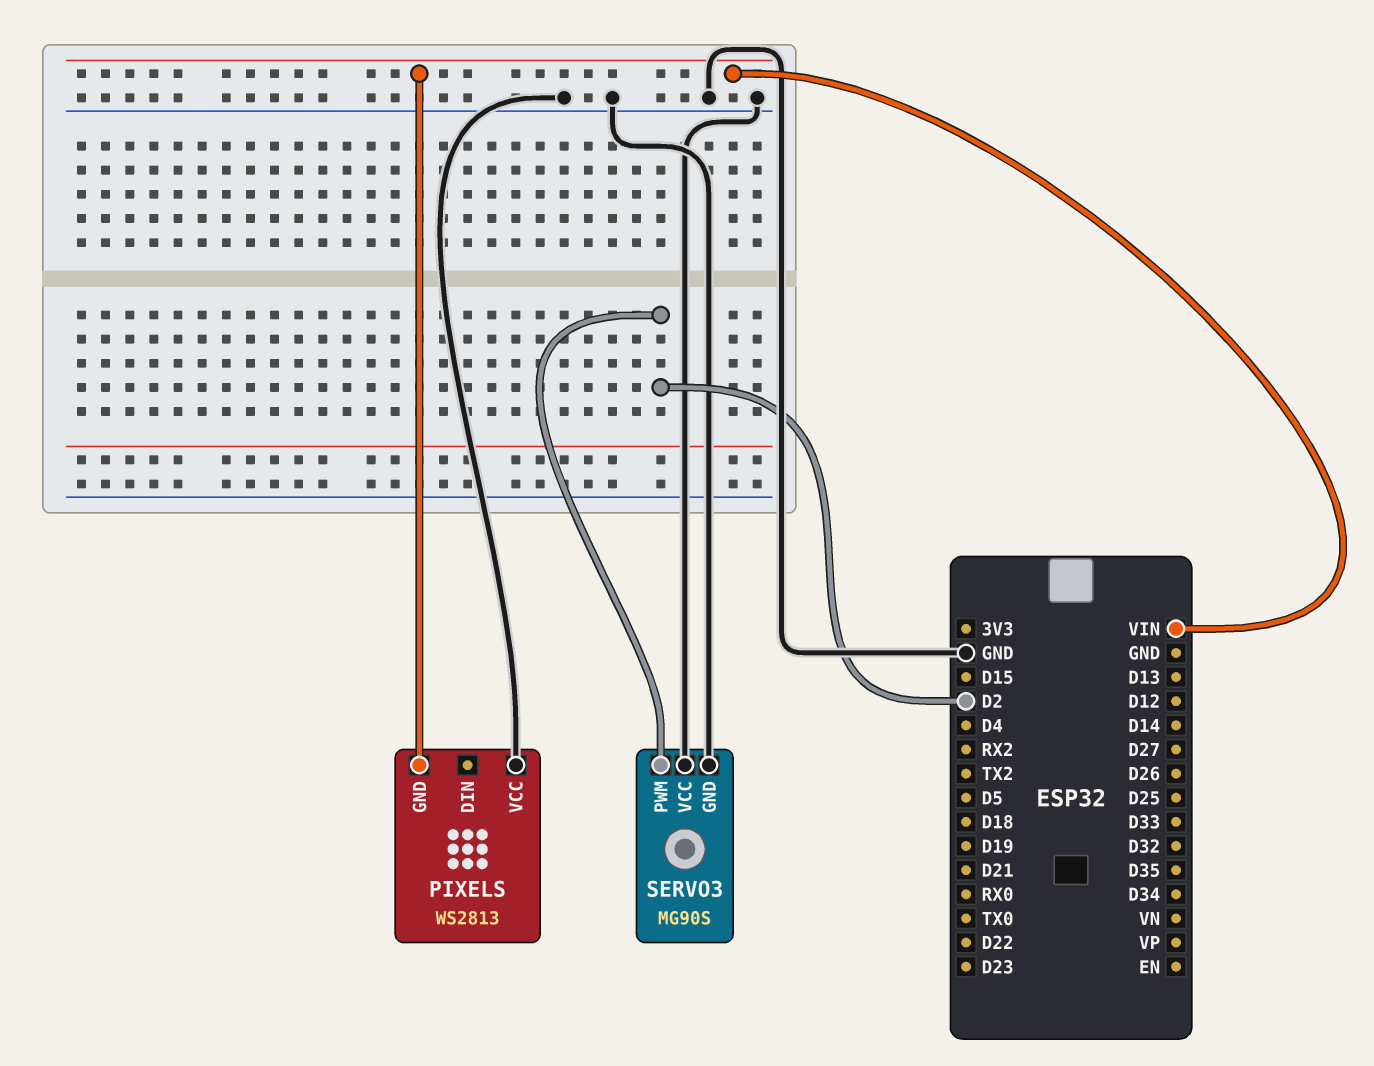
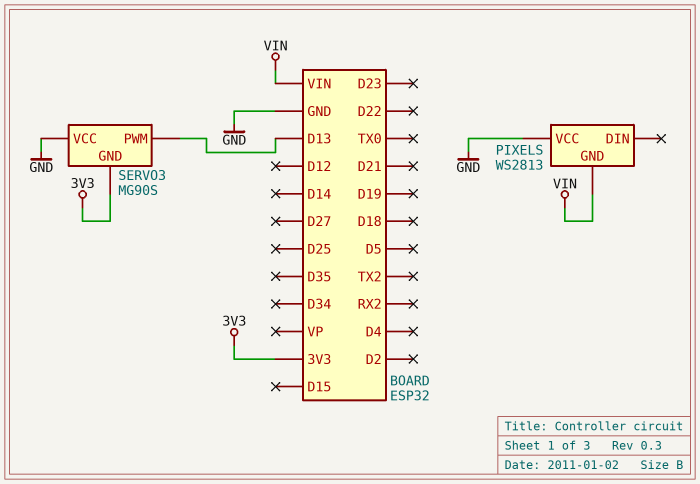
SERVO3 pin GND: GND -> 3V3
SERVO3 pin PWM: D2 -> D13

